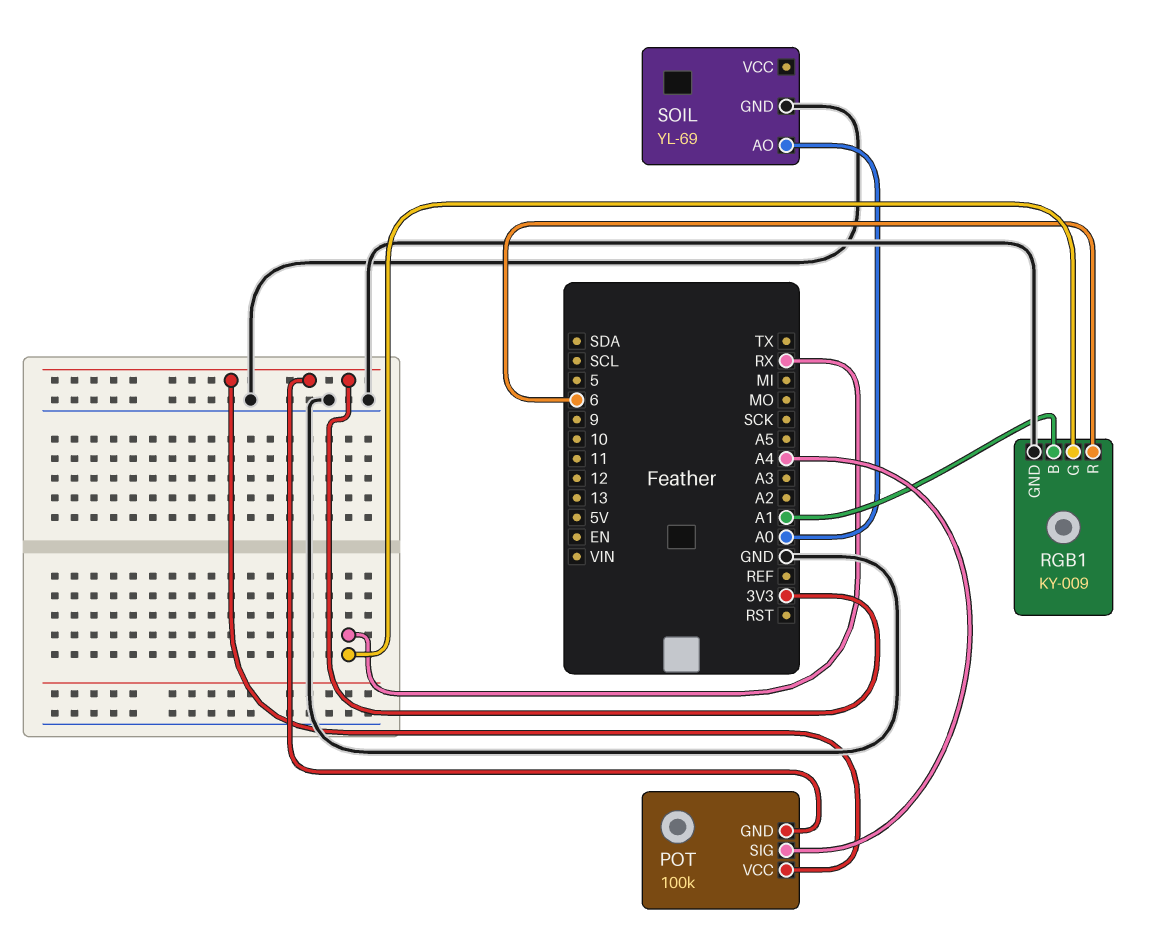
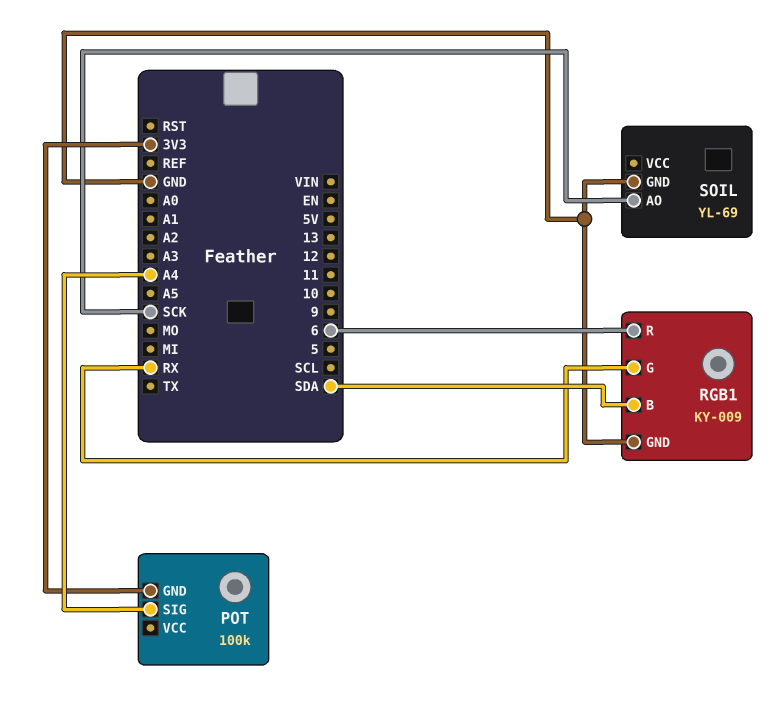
POT pin VCC: 3V3 -> none
RGB1 pin B: A1 -> SDA
SOIL pin AO: A0 -> SCK

